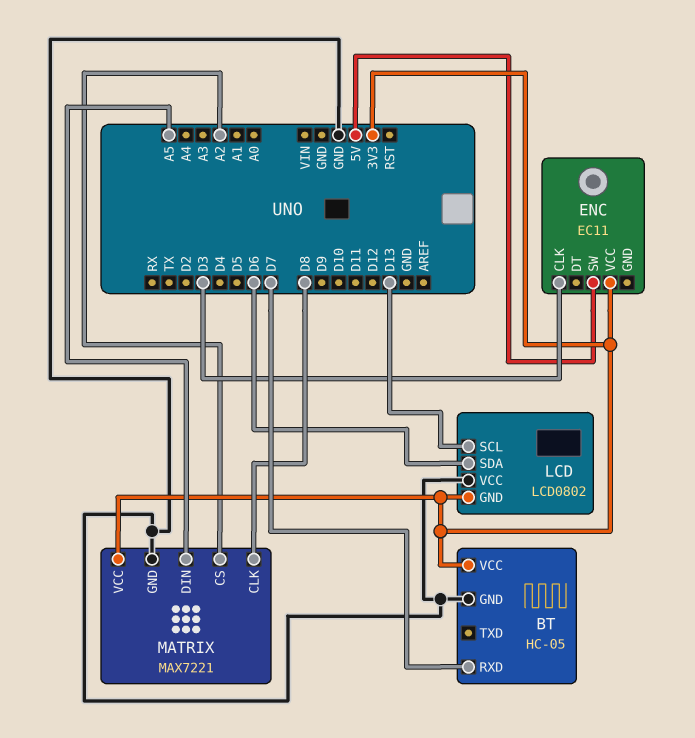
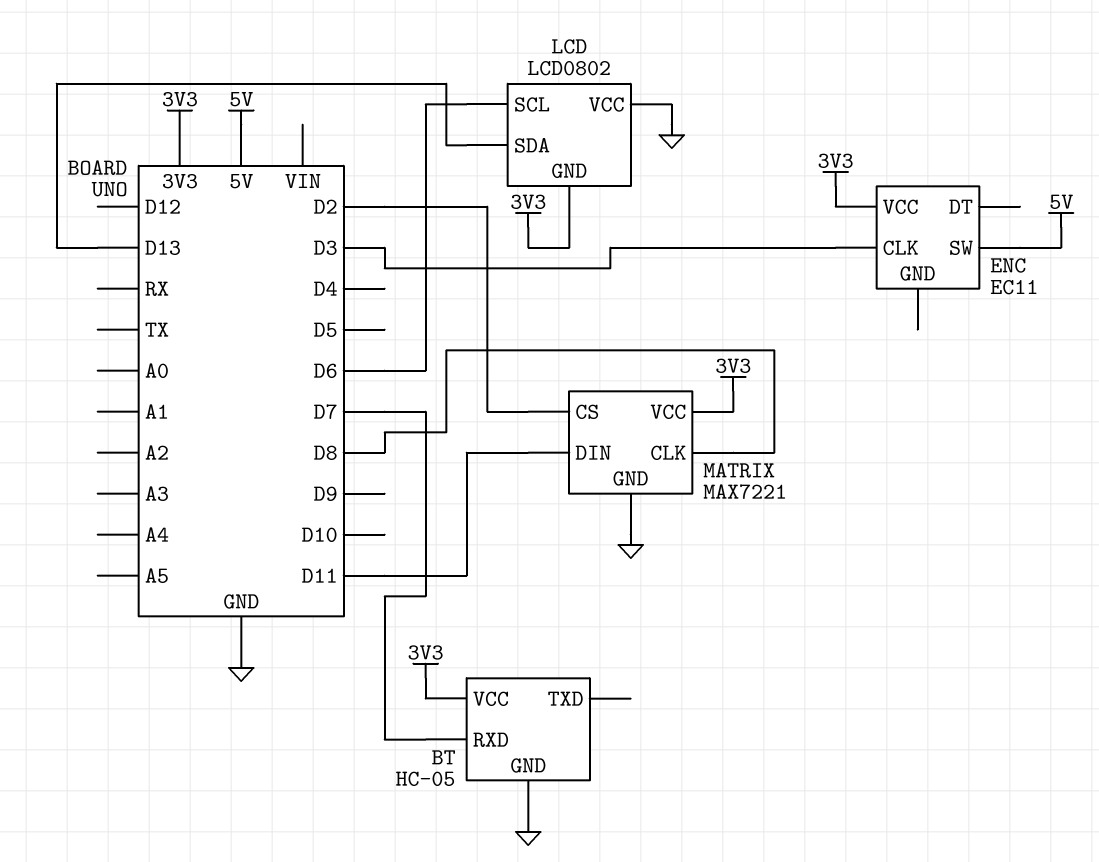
LCD pin SCL: D13 -> D6
LCD pin SDA: D6 -> D13
MATRIX pin CS: A2 -> D2
MATRIX pin DIN: A5 -> D11

